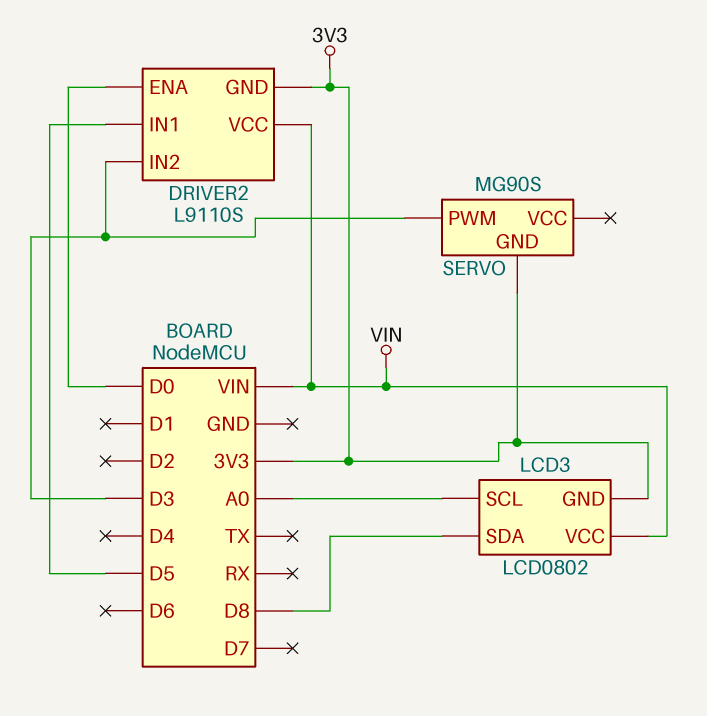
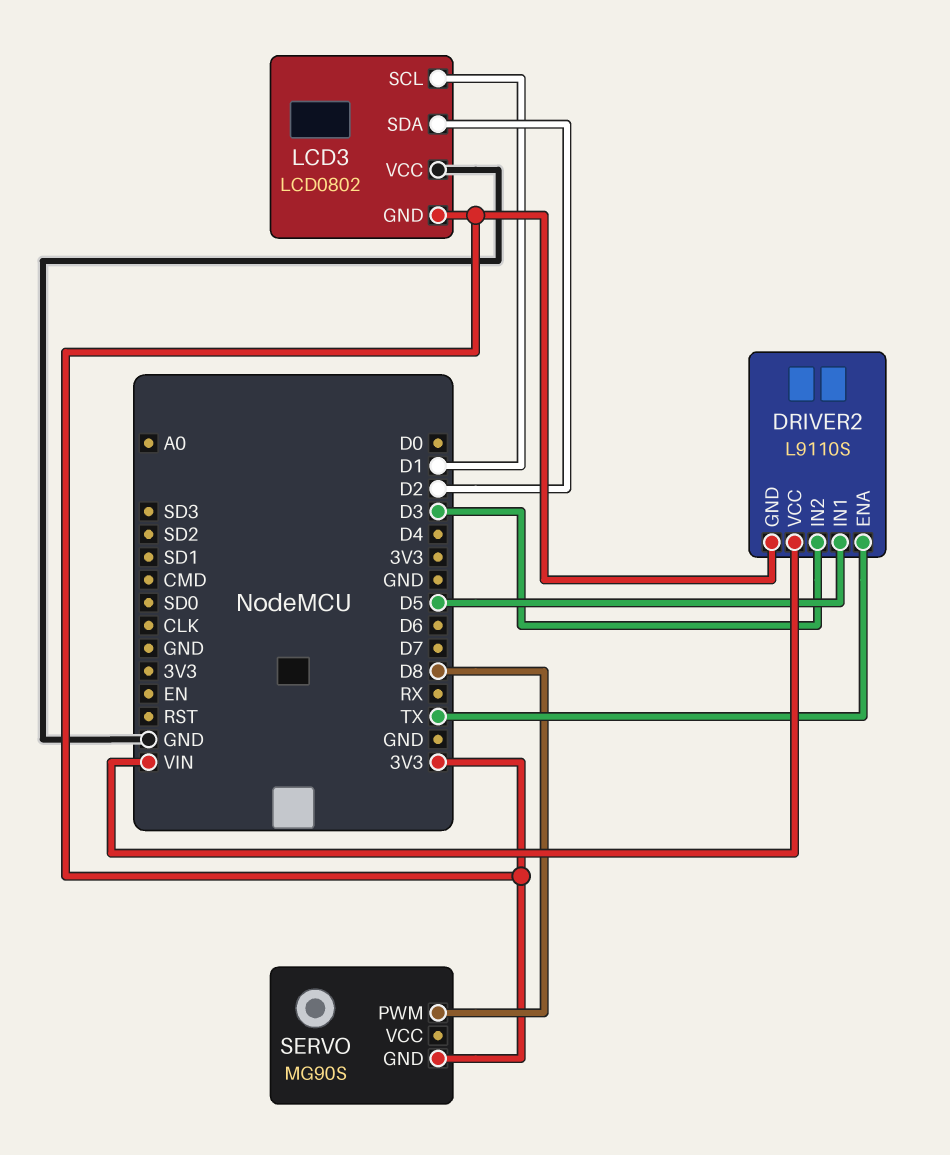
DRIVER2 pin ENA: D0 -> TX
LCD3 pin SCL: A0 -> D1
LCD3 pin SDA: D8 -> D2
LCD3 pin VCC: VIN -> GND
SERVO pin PWM: D3 -> D8

